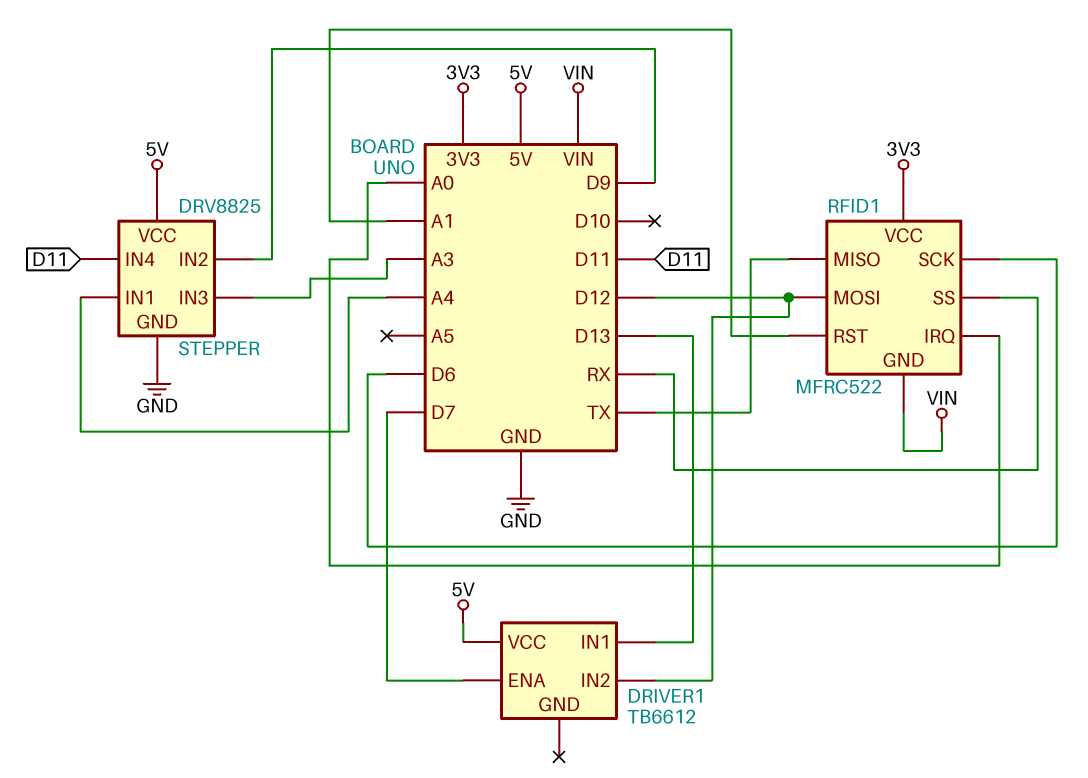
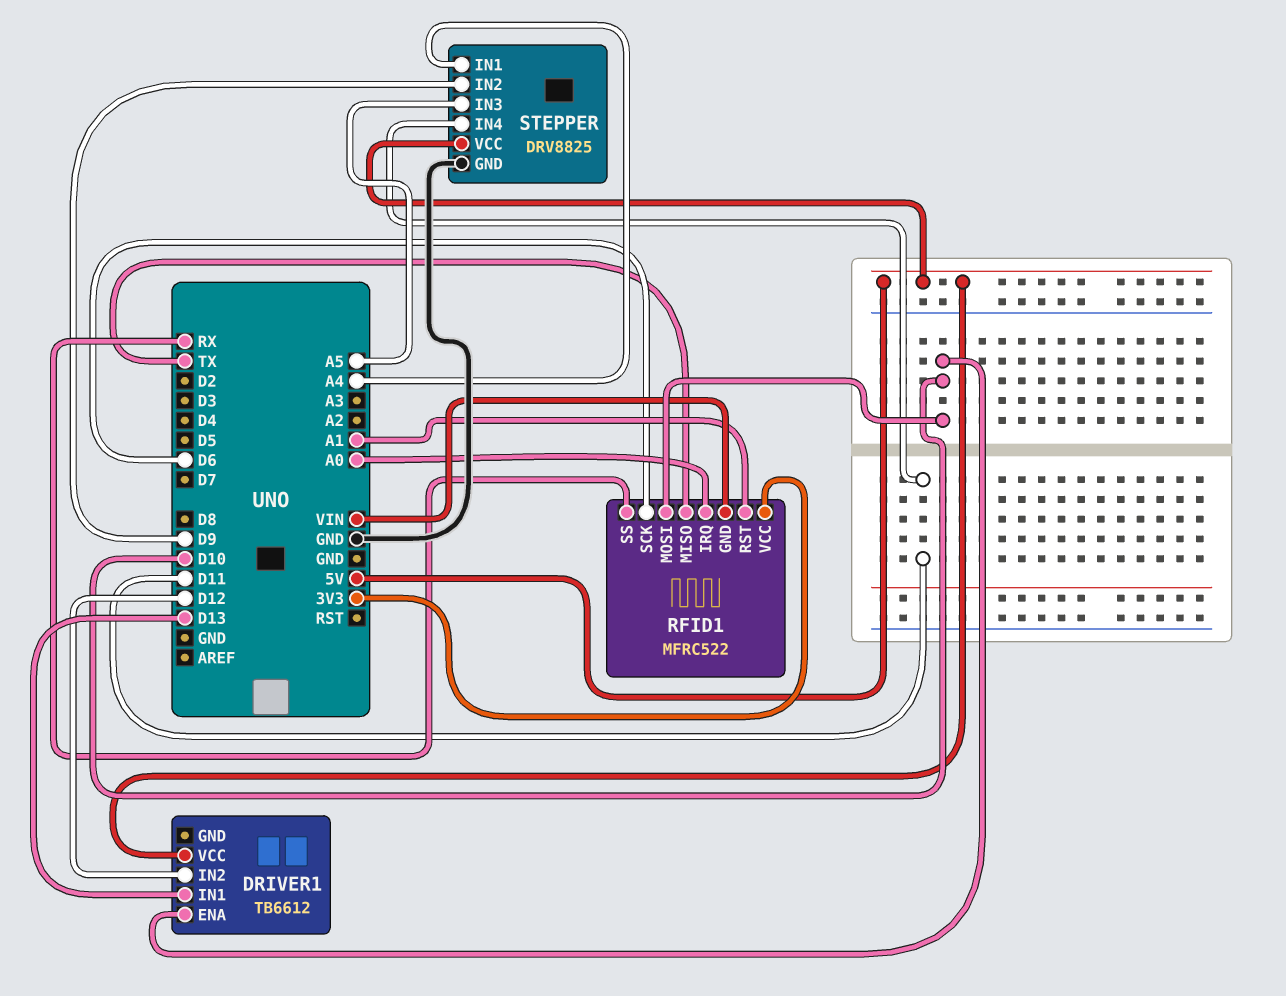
DRIVER1 pin ENA: D7 -> D10
RFID1 pin MOSI: D12 -> D10
STEPPER pin IN3: A3 -> A5

